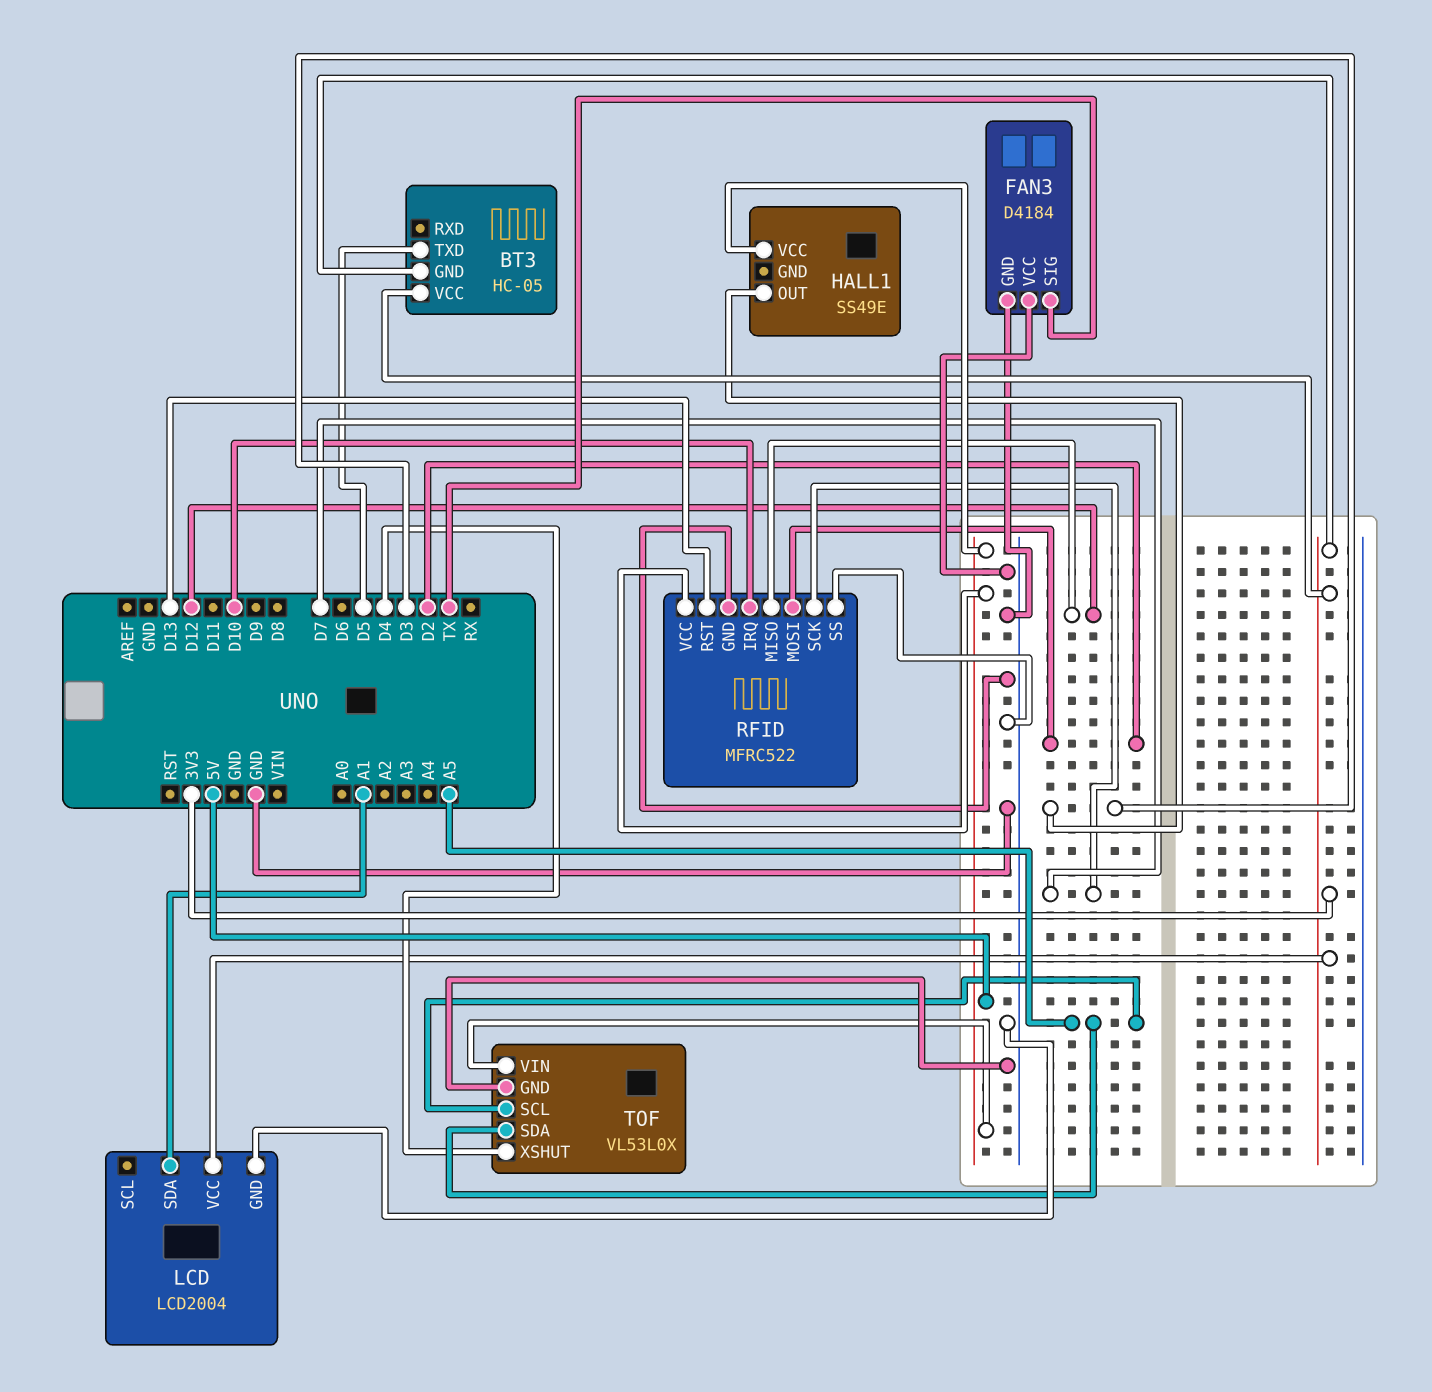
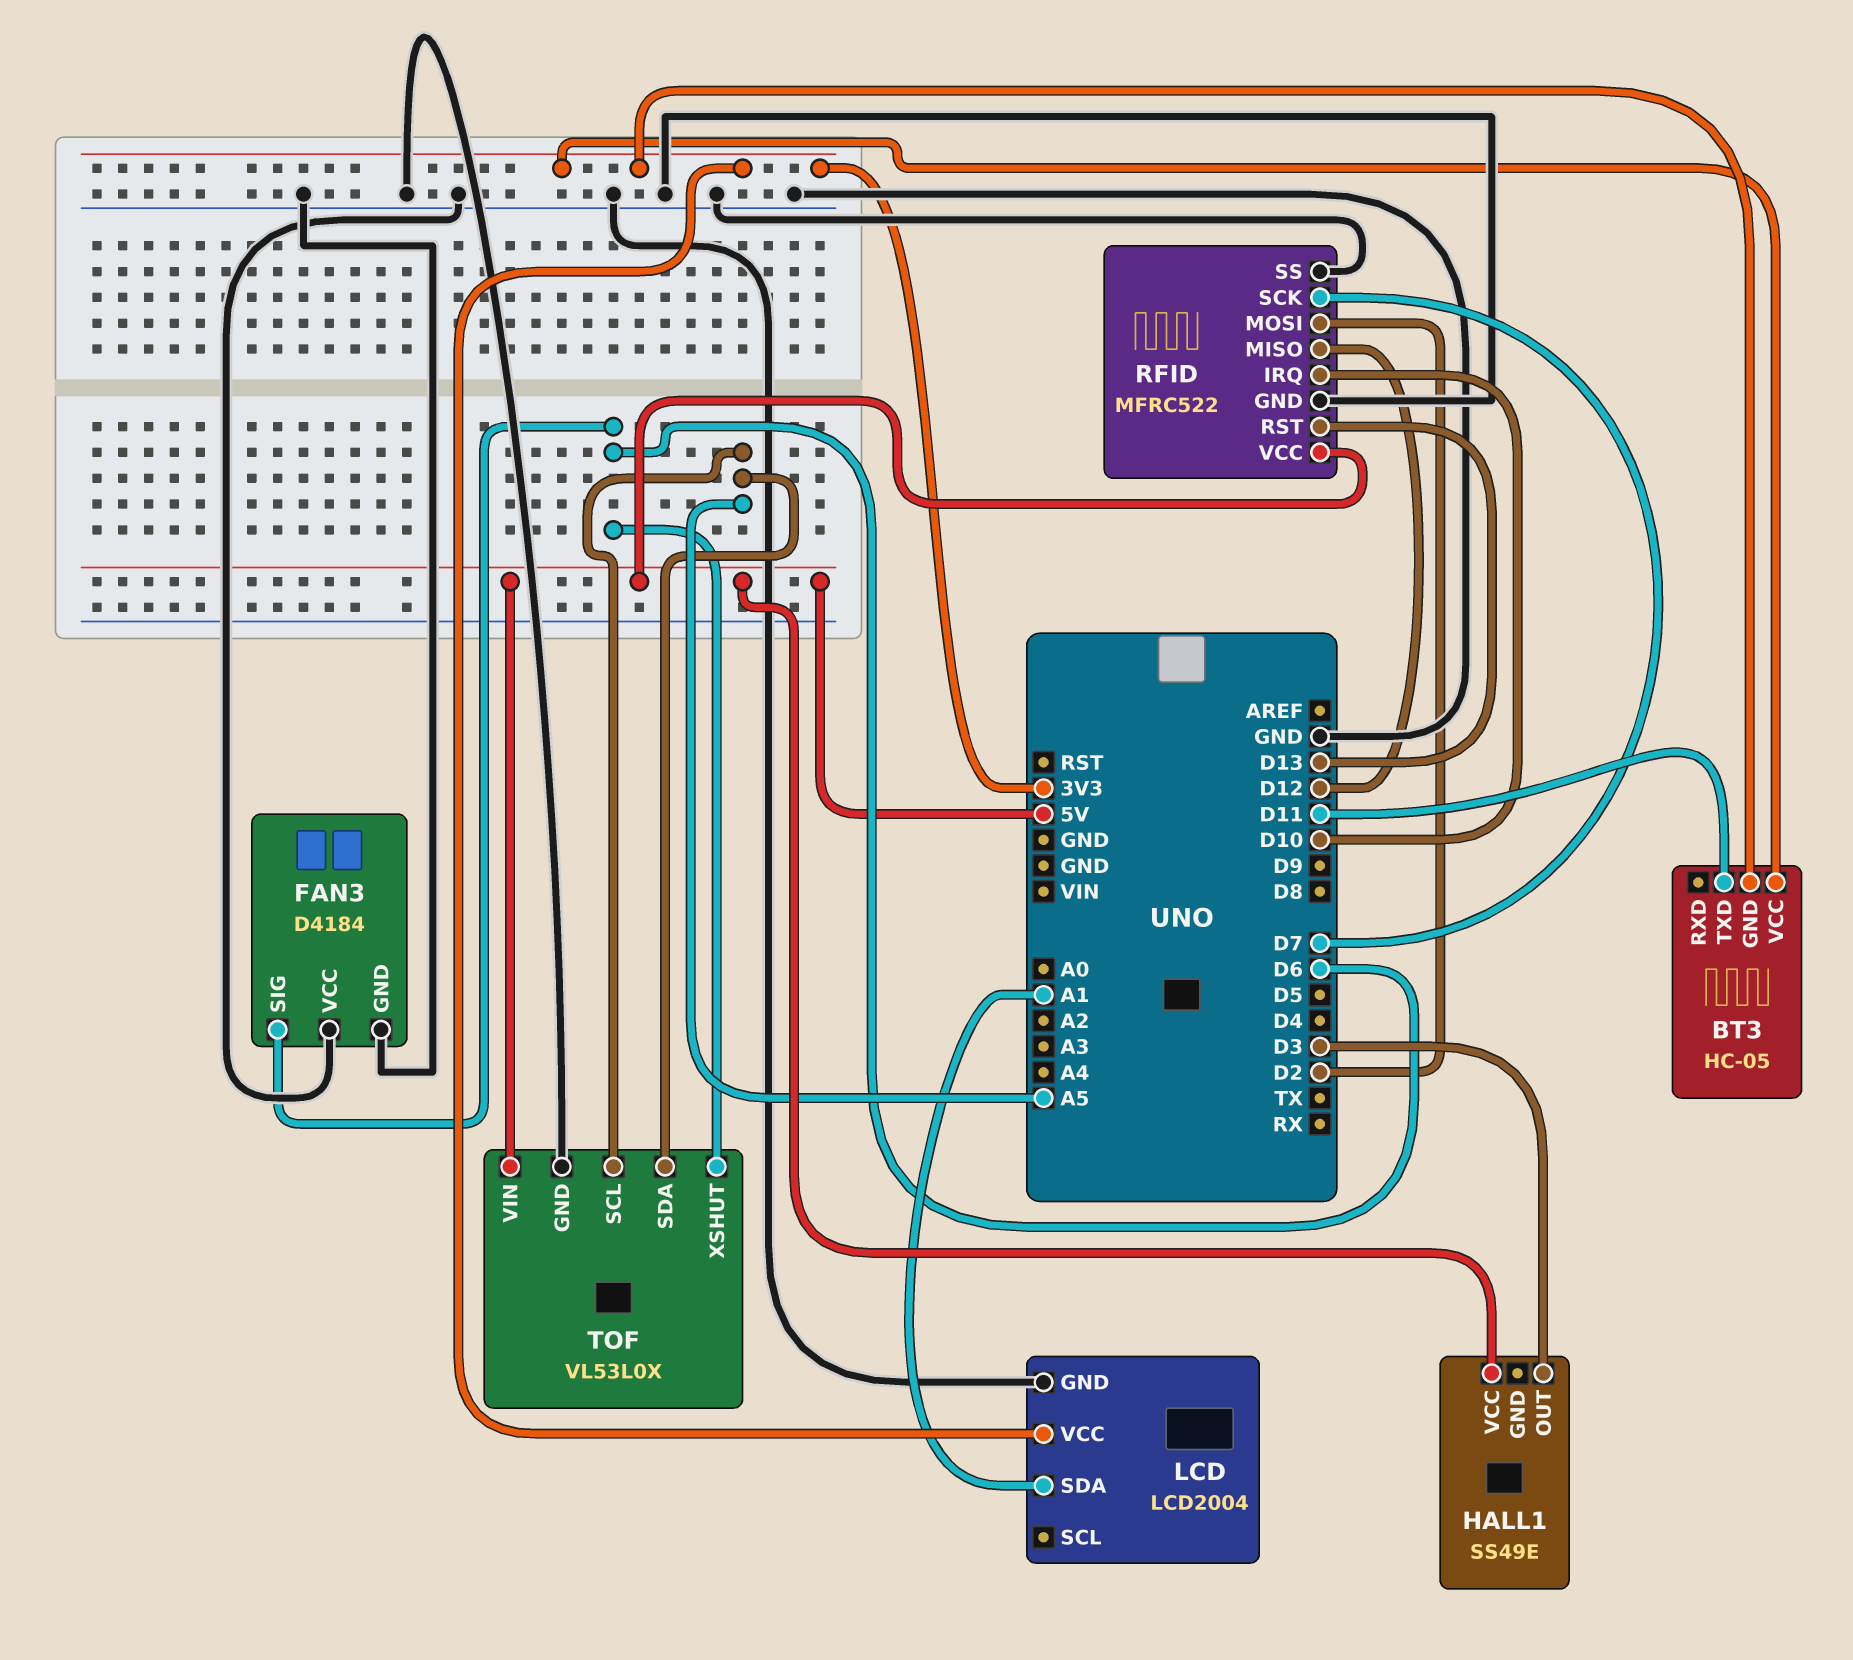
BT3 pin TXD: D5 -> D11
FAN3 pin SIG: TX -> D6
TOF pin XSHUT: D4 -> D6

